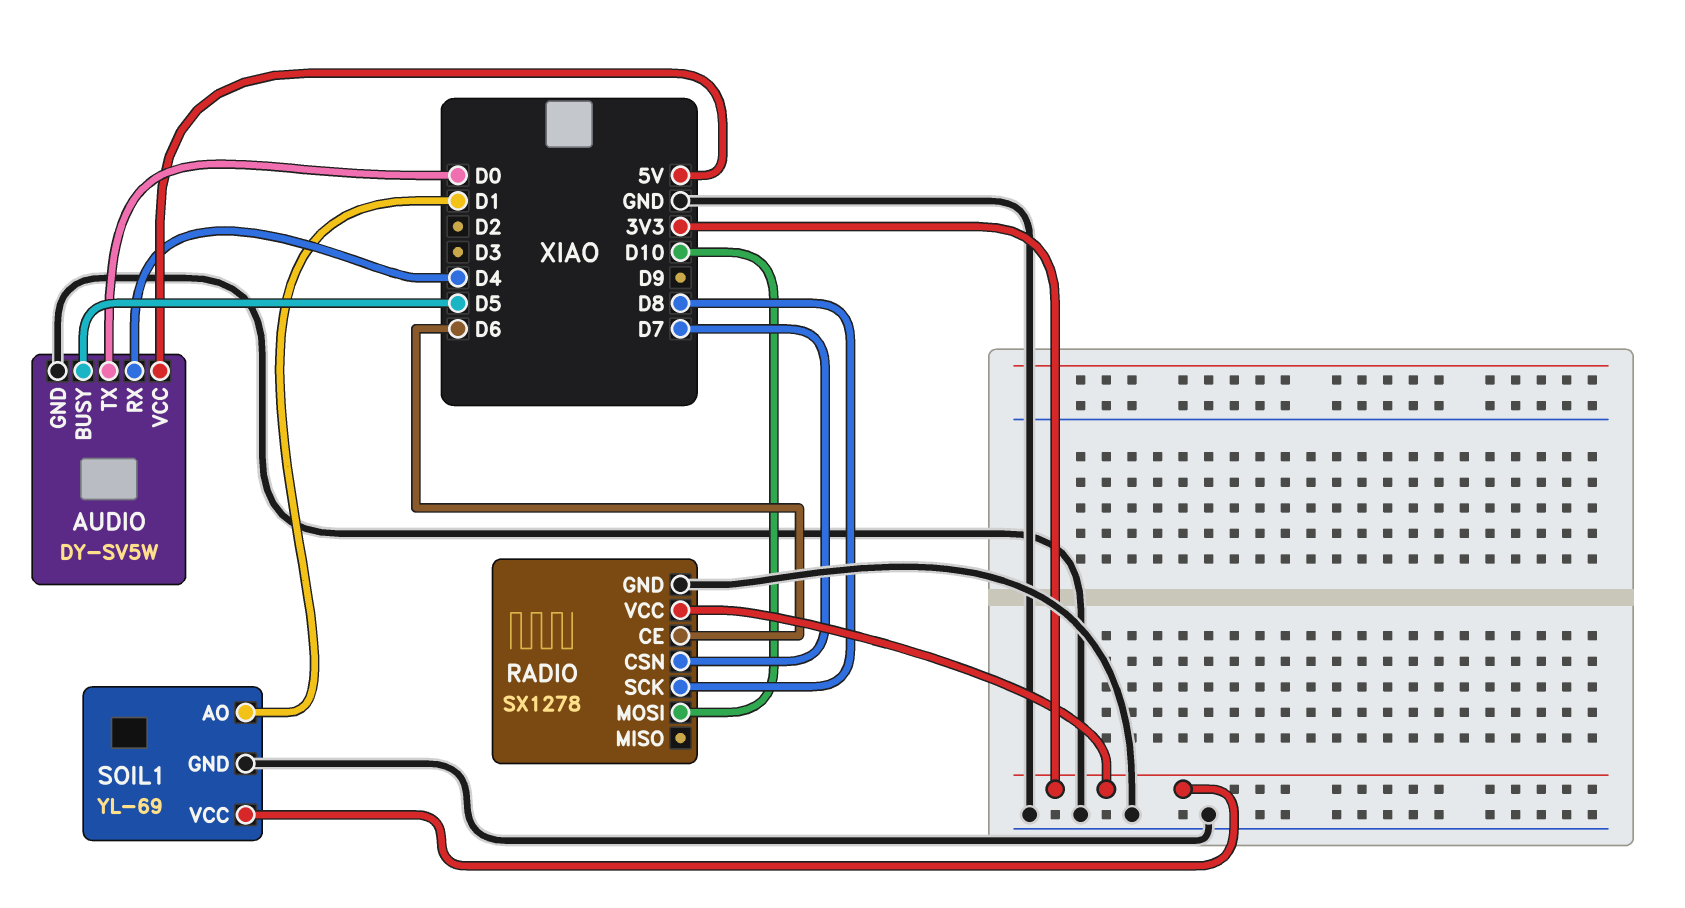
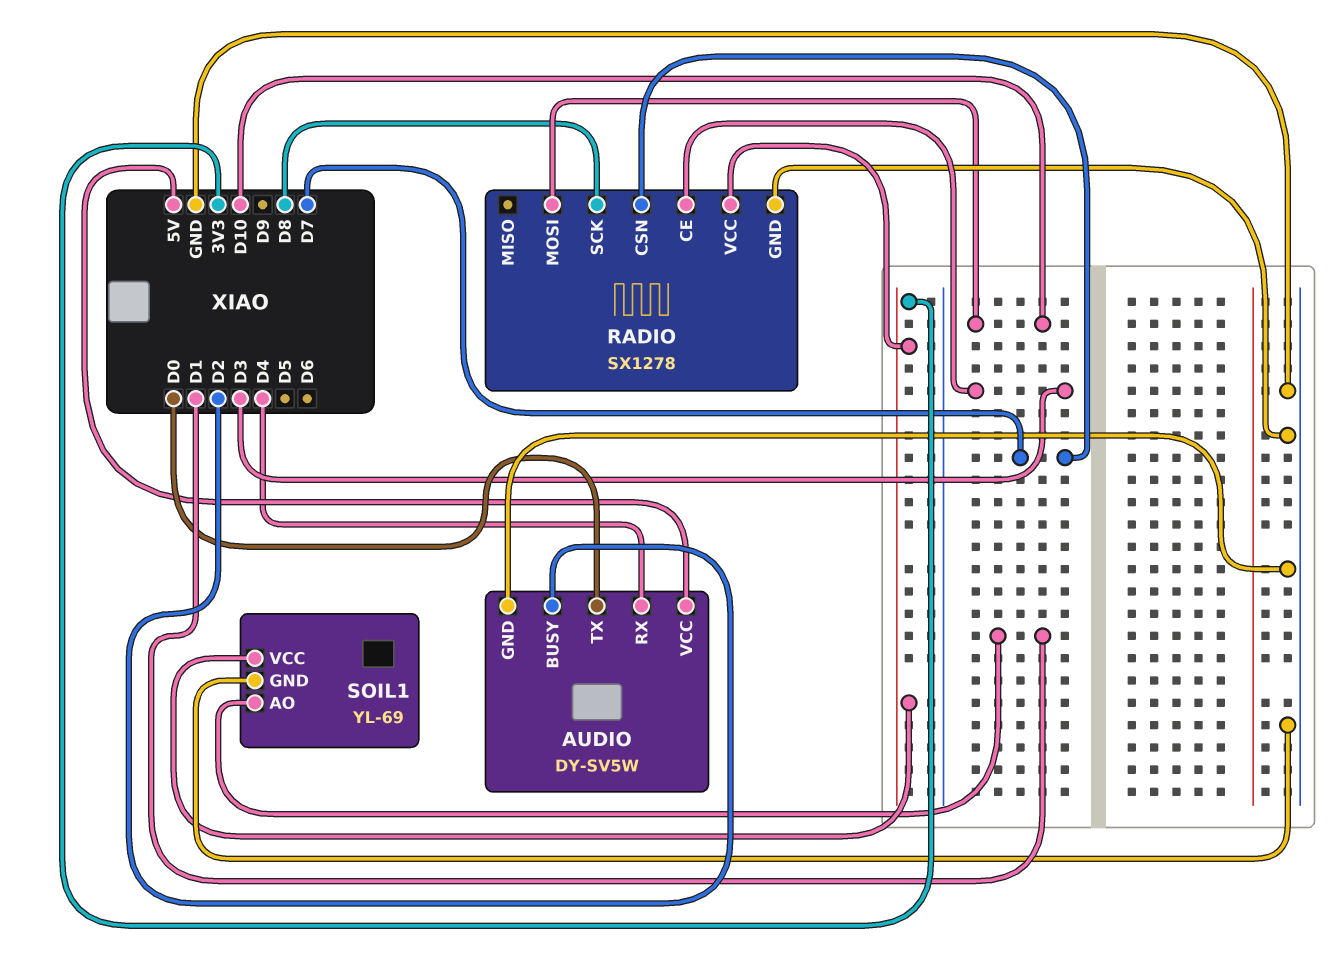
AUDIO pin BUSY: D5 -> D2
RADIO pin CE: D6 -> D3

